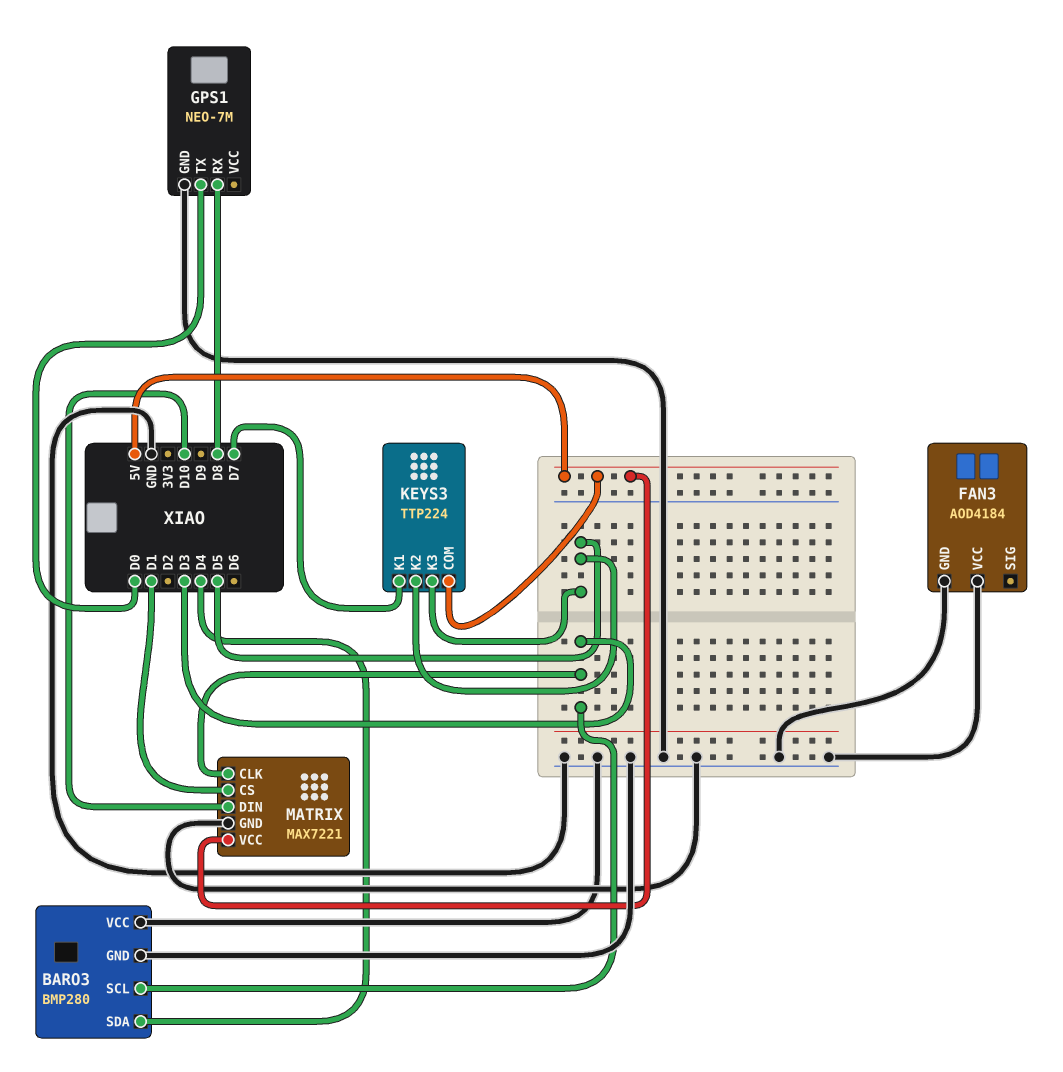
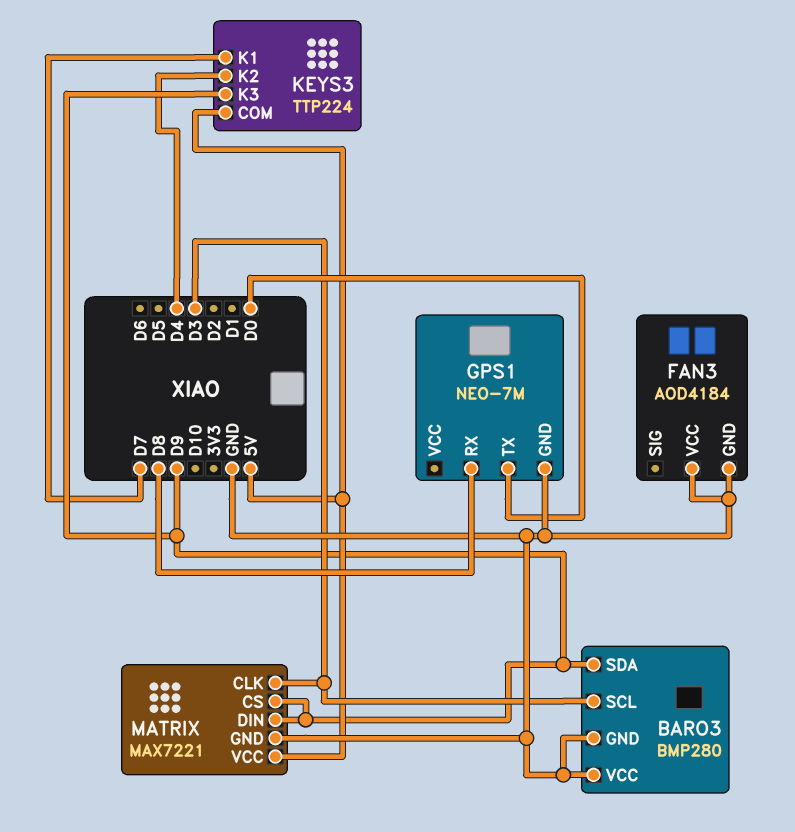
BARO3 pin SDA: D4 -> D9
KEYS3 pin K2: D5 -> D4
KEYS3 pin K3: D5 -> D9
MATRIX pin CS: D1 -> D9
MATRIX pin DIN: D10 -> D9

